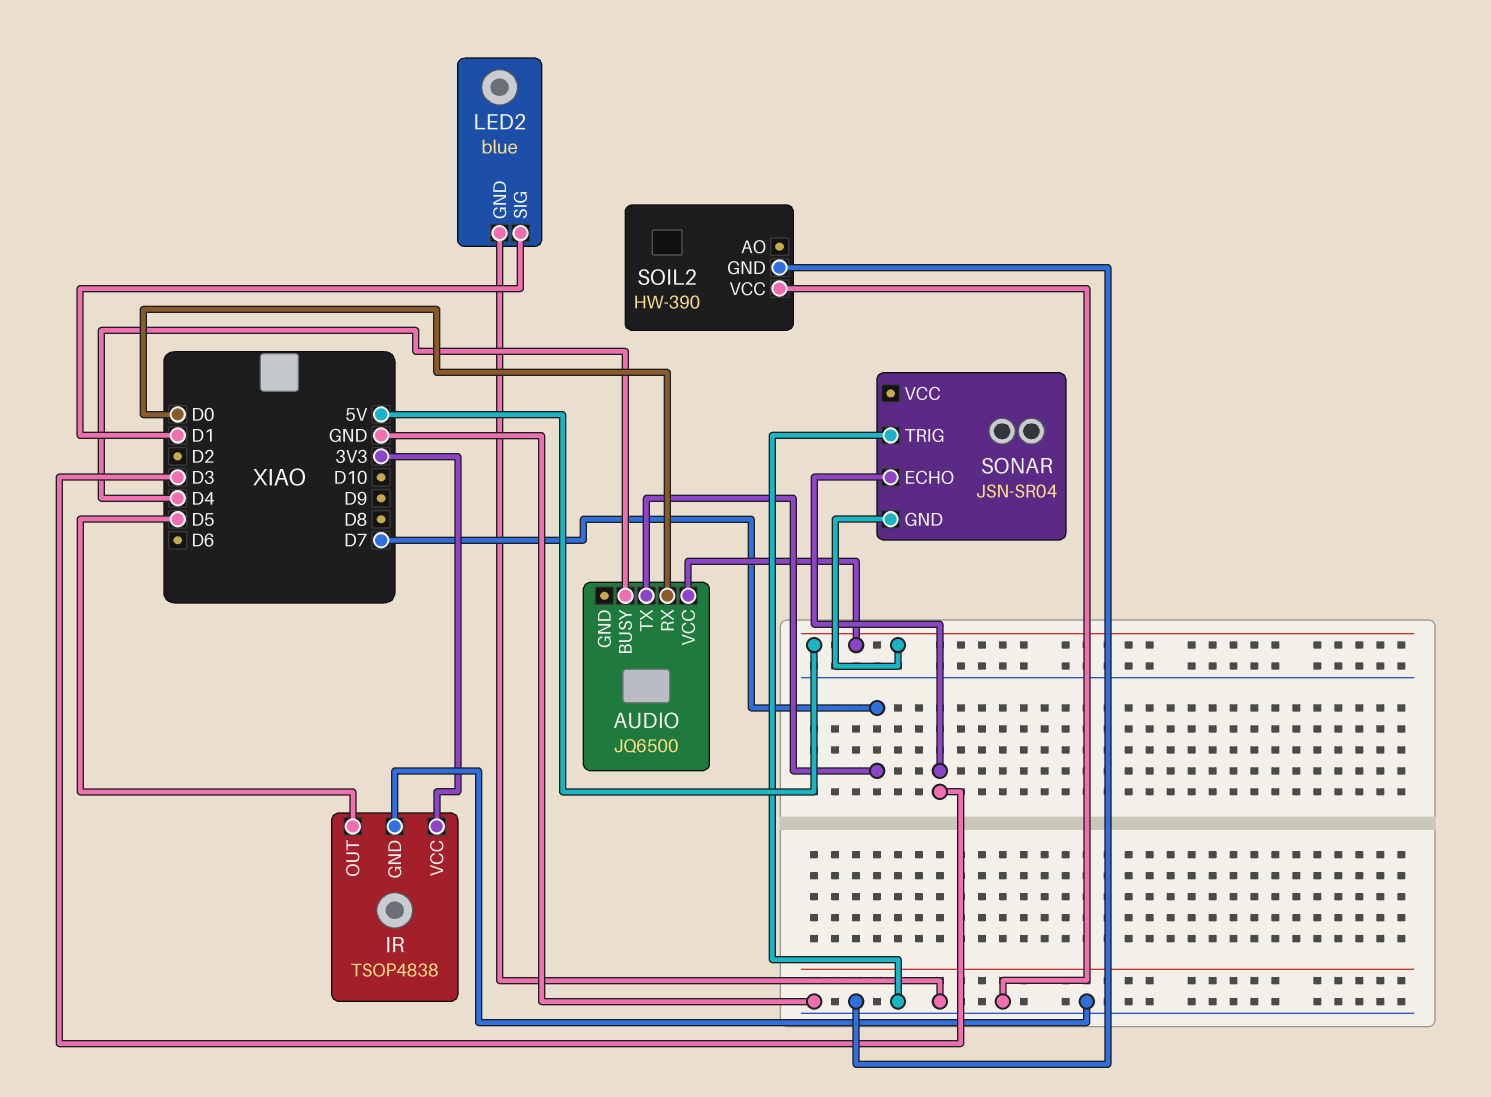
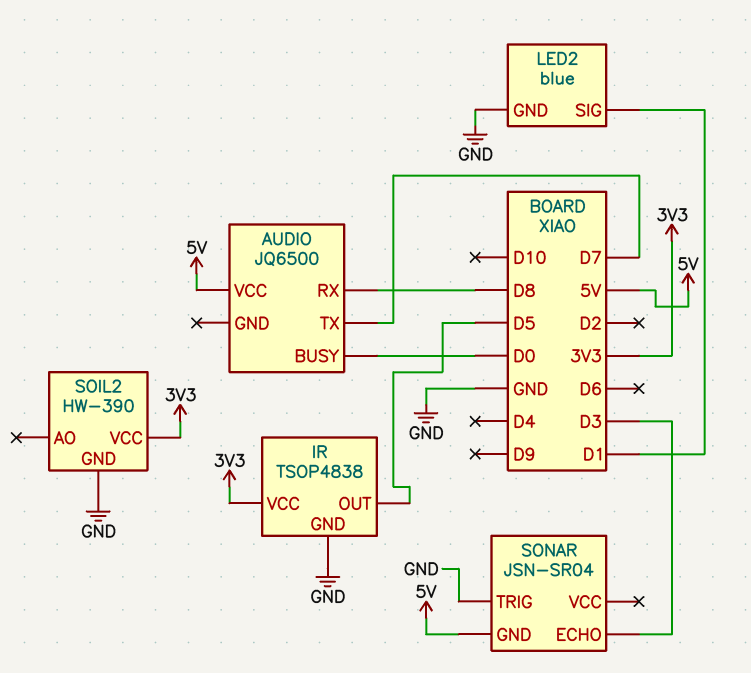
AUDIO pin BUSY: D4 -> D0
AUDIO pin RX: D0 -> D8
SOIL2 pin VCC: GND -> 3V3

